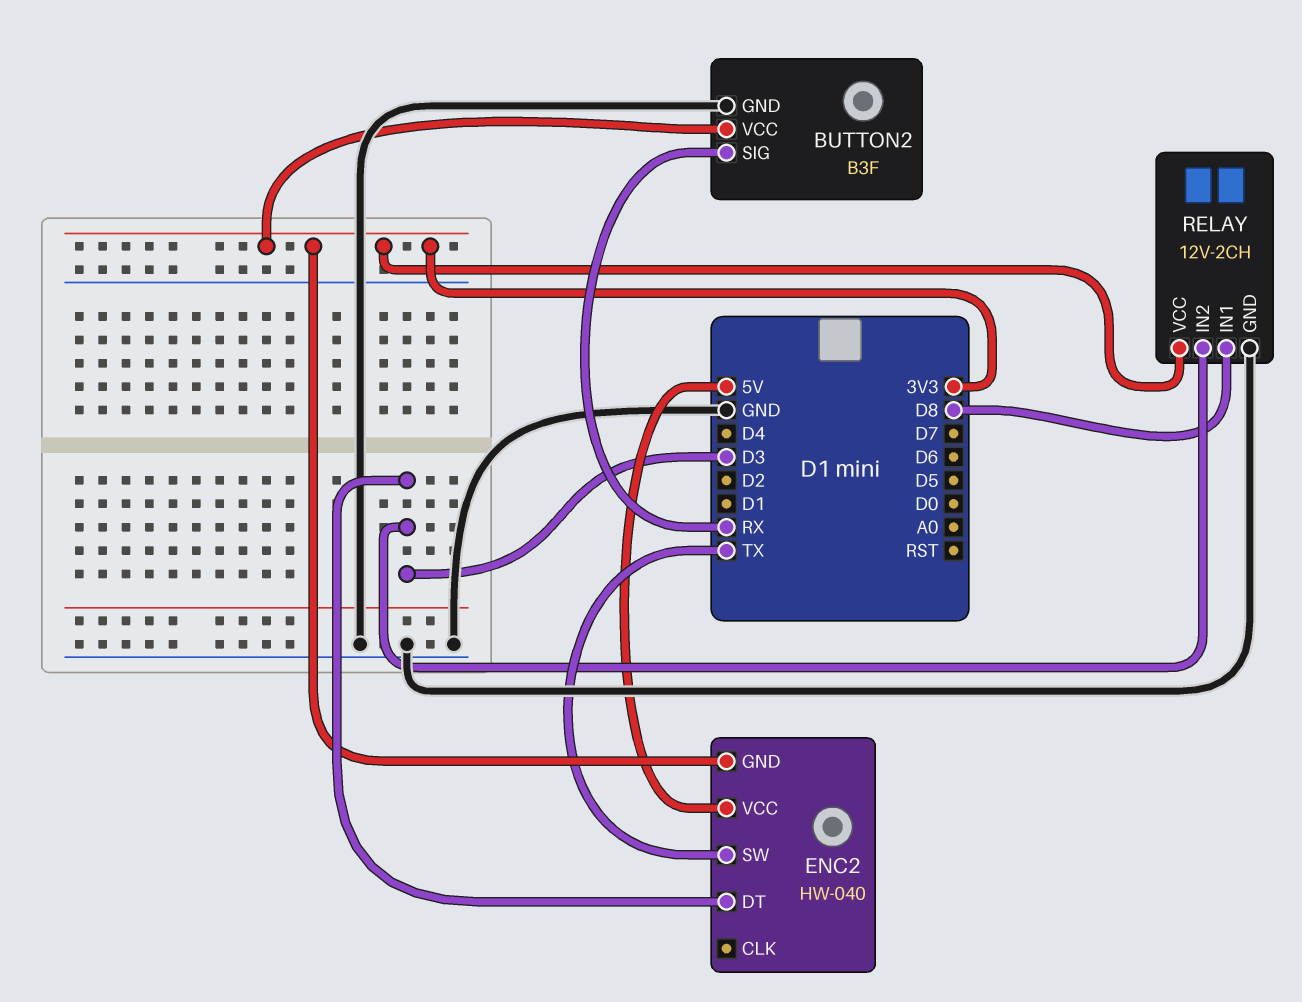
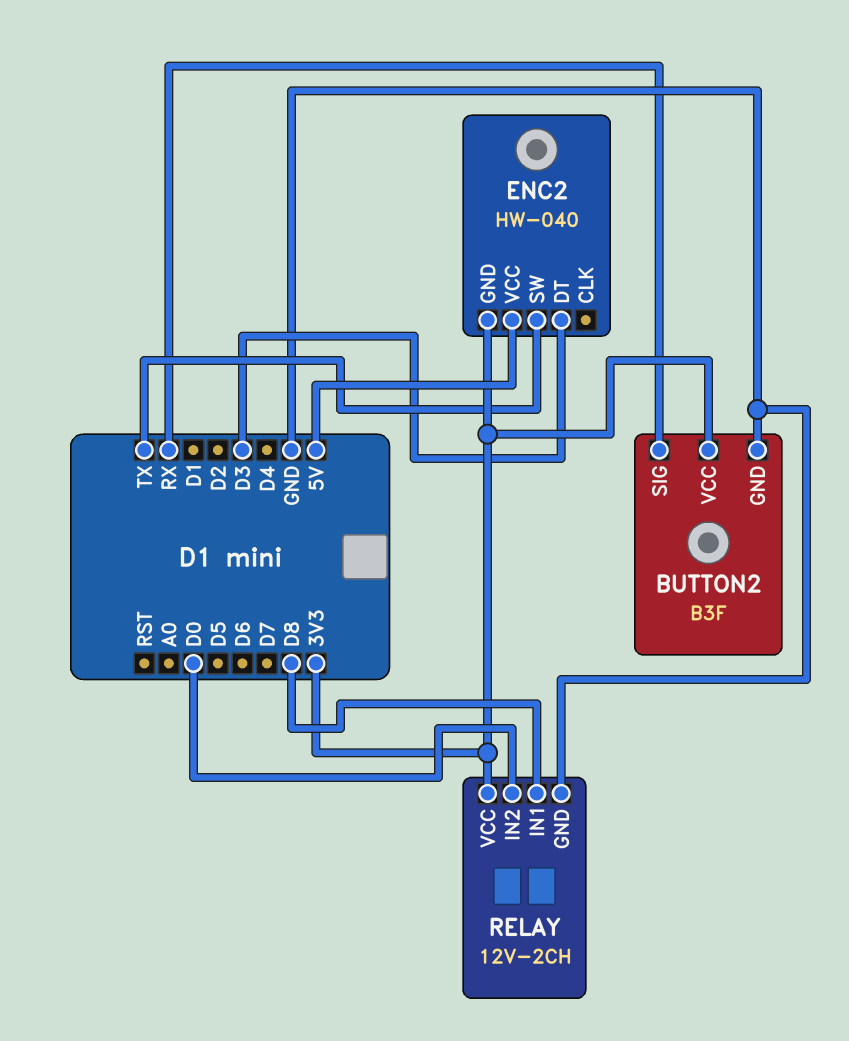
RELAY pin IN2: D3 -> D0

